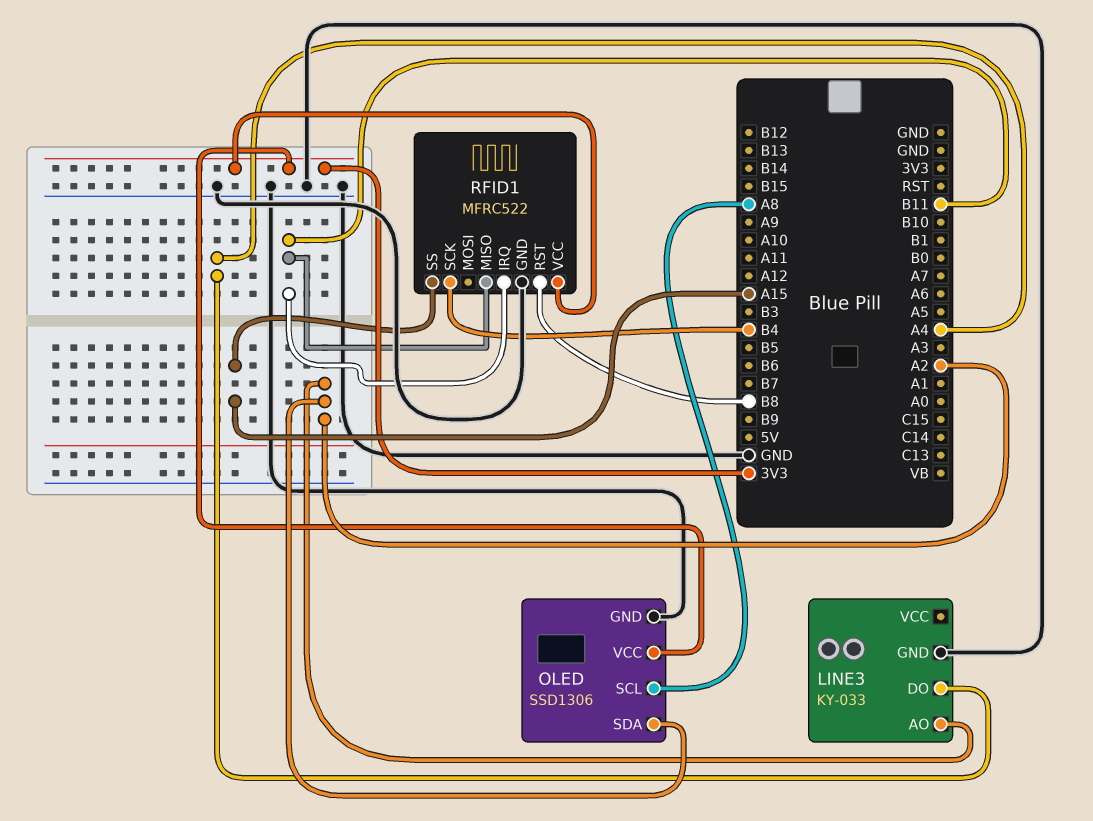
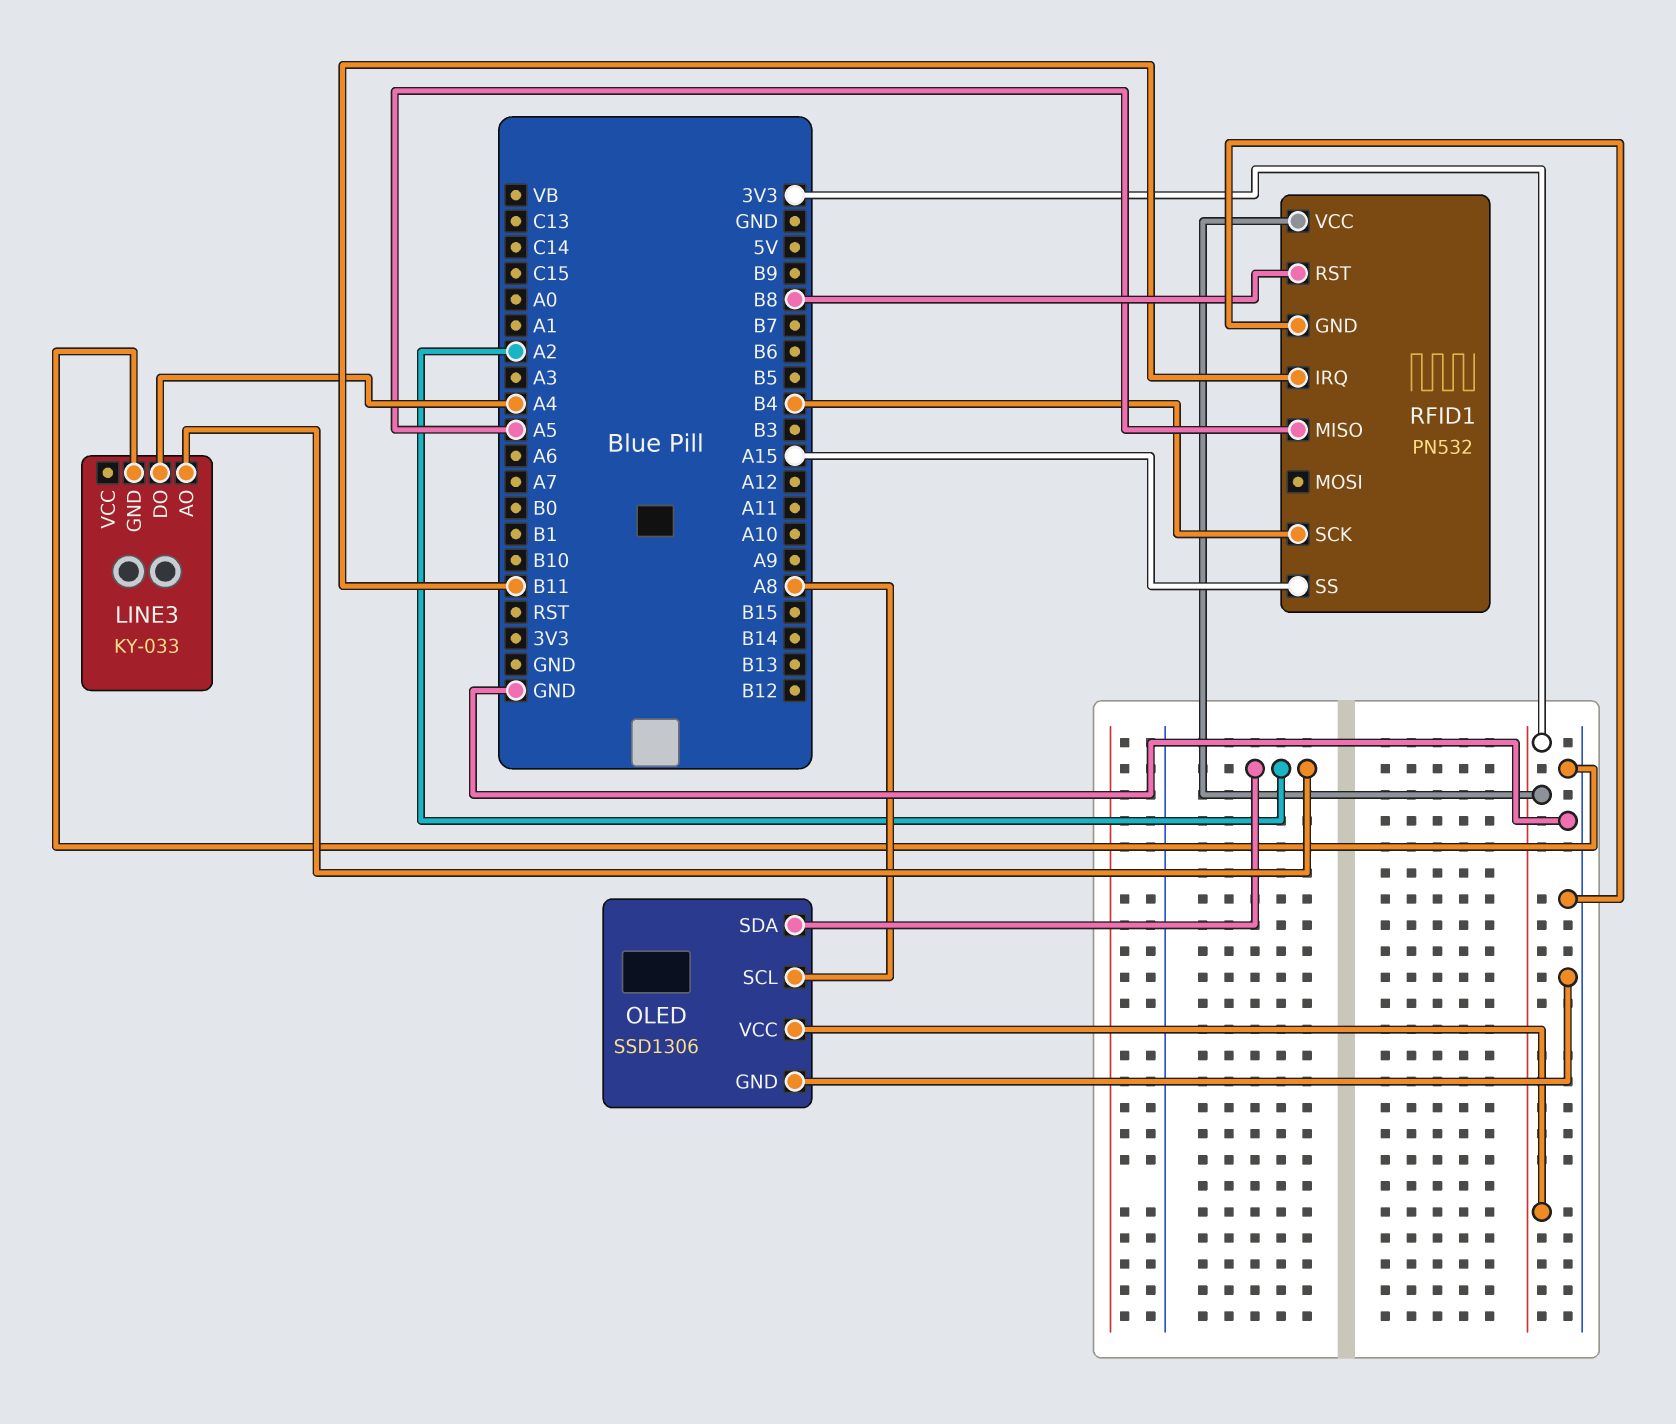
RFID1: MFRC522 -> PN532
RFID1 pin MISO: B11 -> A5

